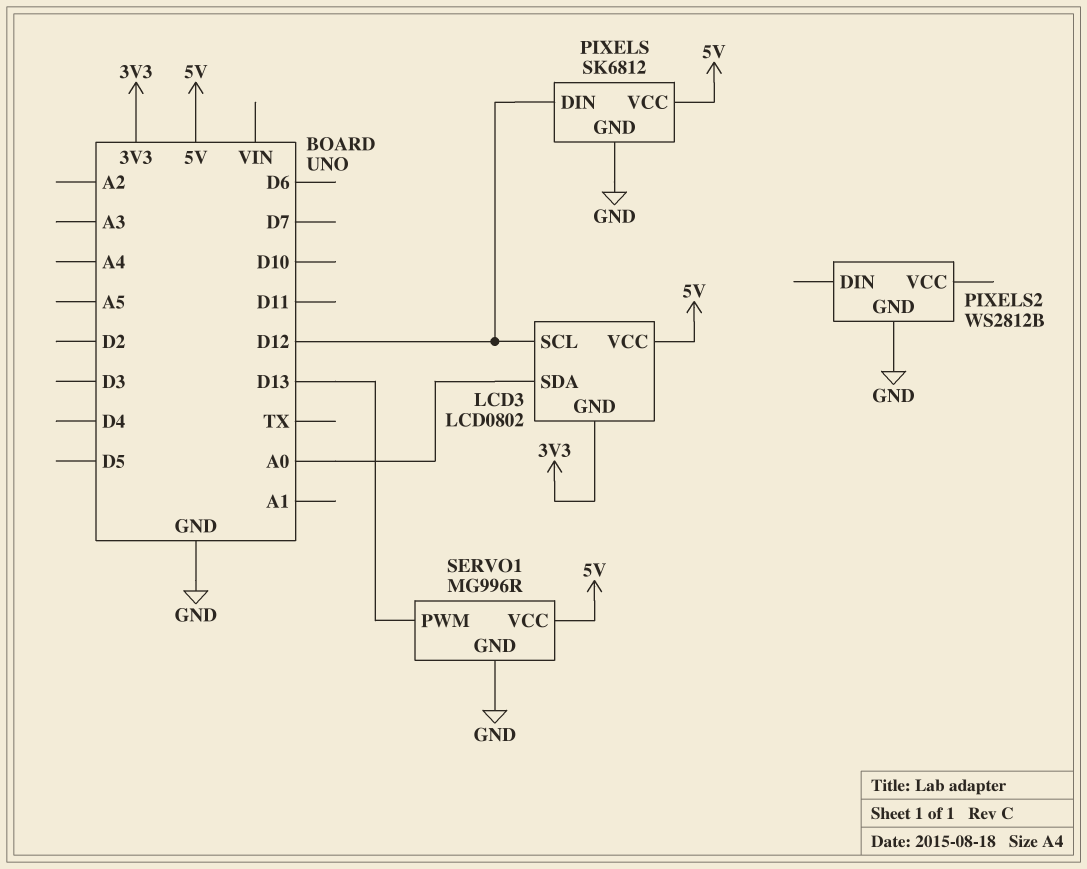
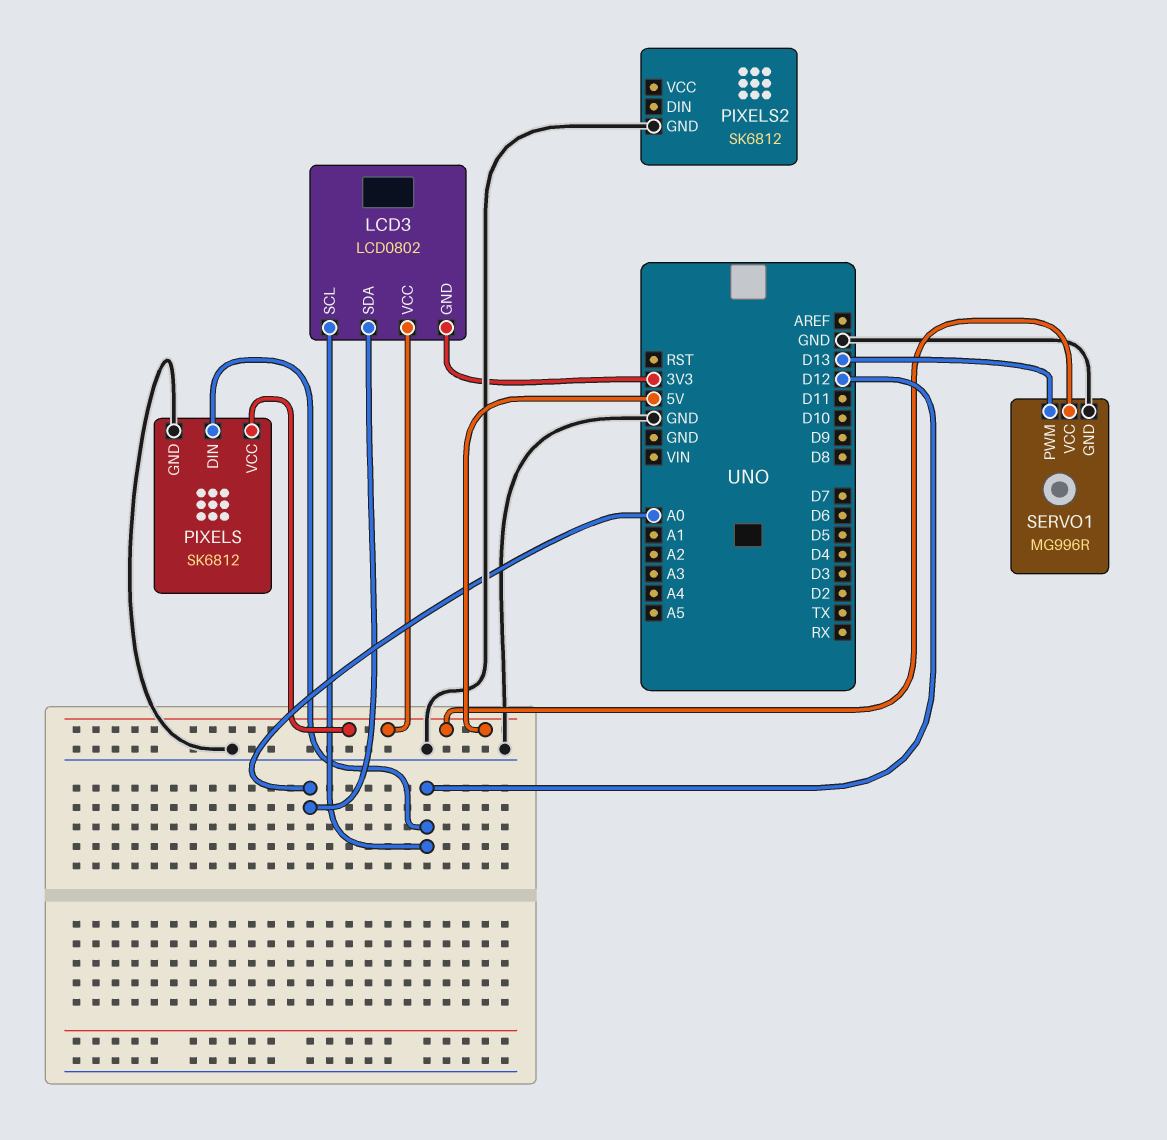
PIXELS2: WS2812B -> SK6812

